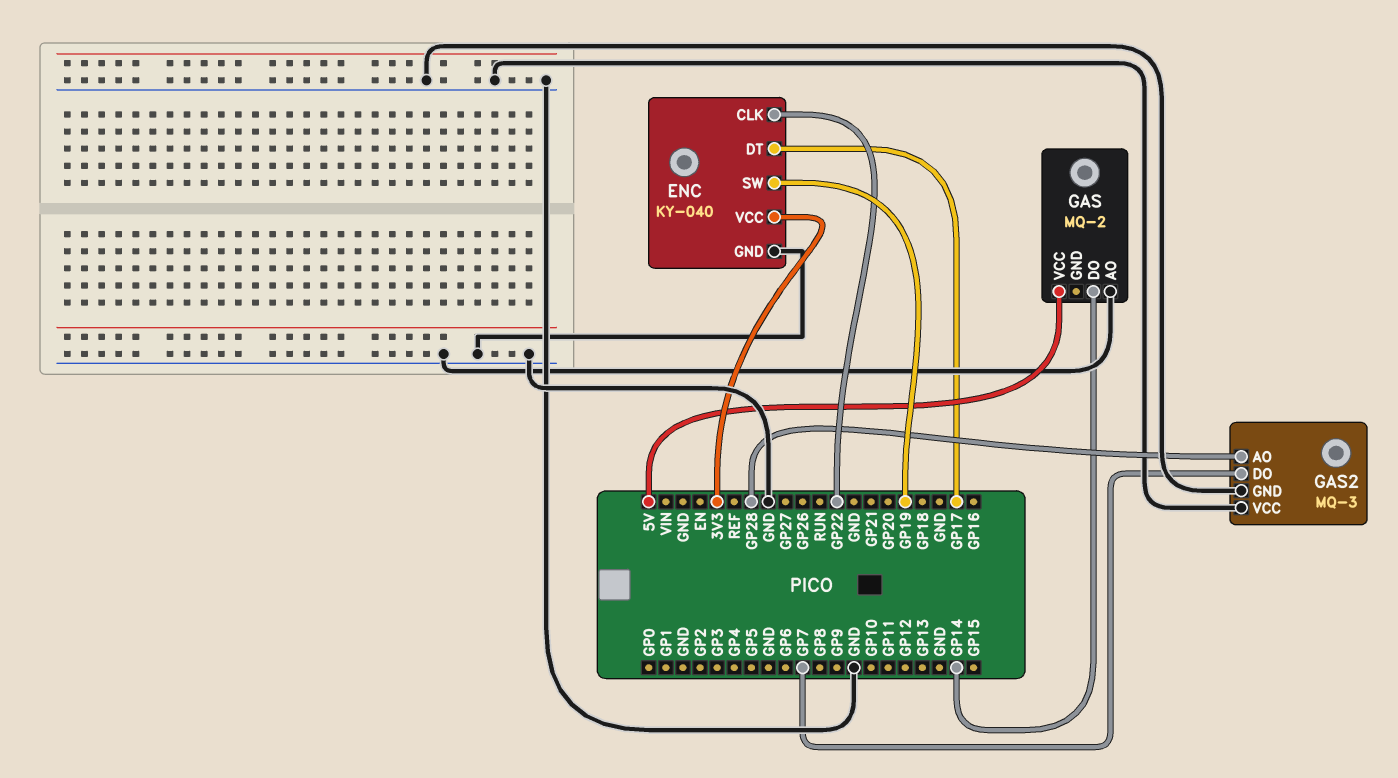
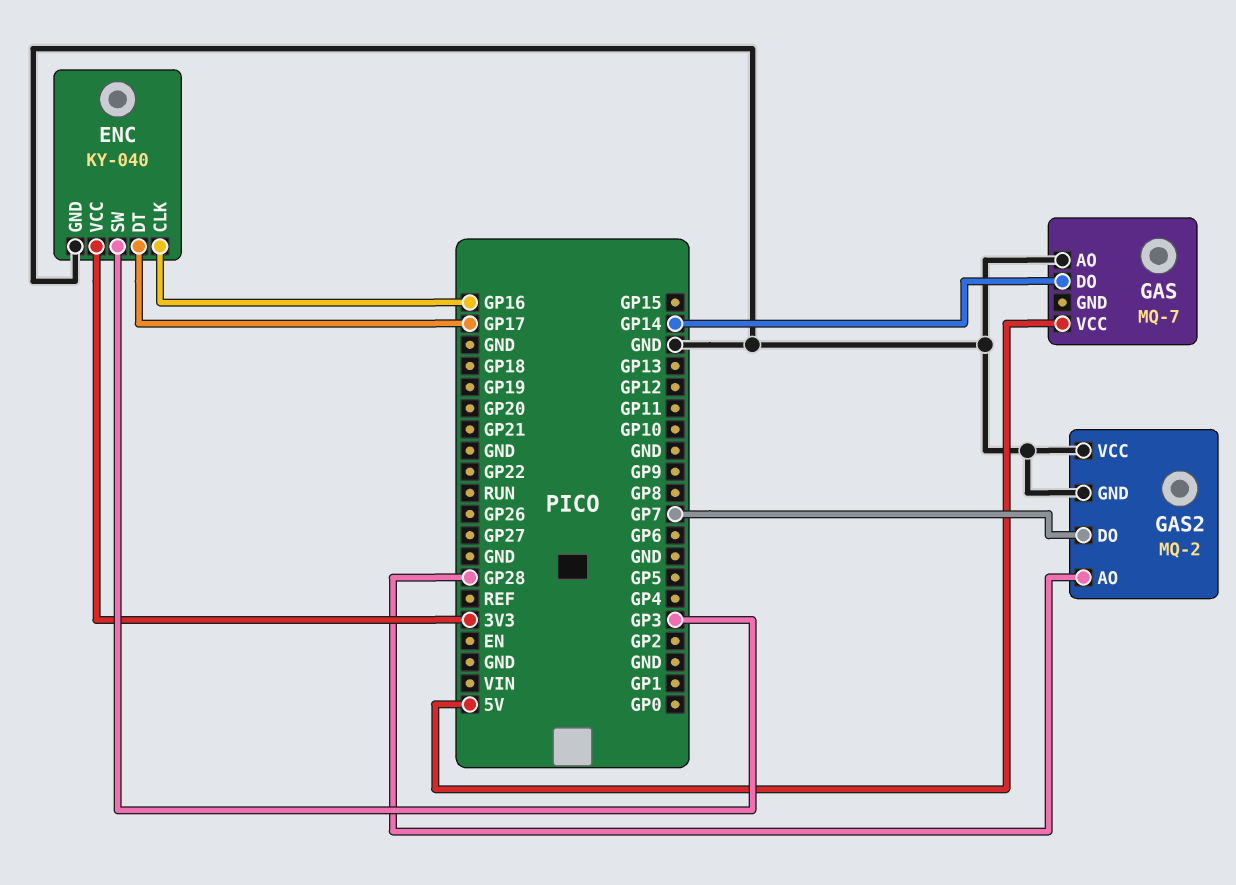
ENC pin CLK: GP22 -> GP16
ENC pin SW: GP19 -> GP3
GAS: MQ-2 -> MQ-7
GAS2: MQ-3 -> MQ-2

